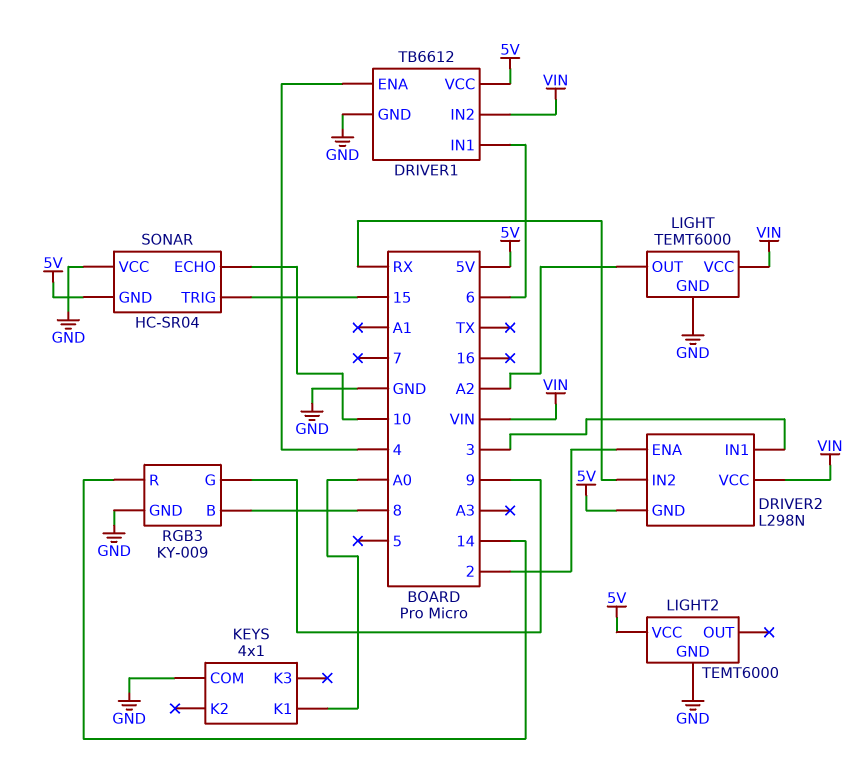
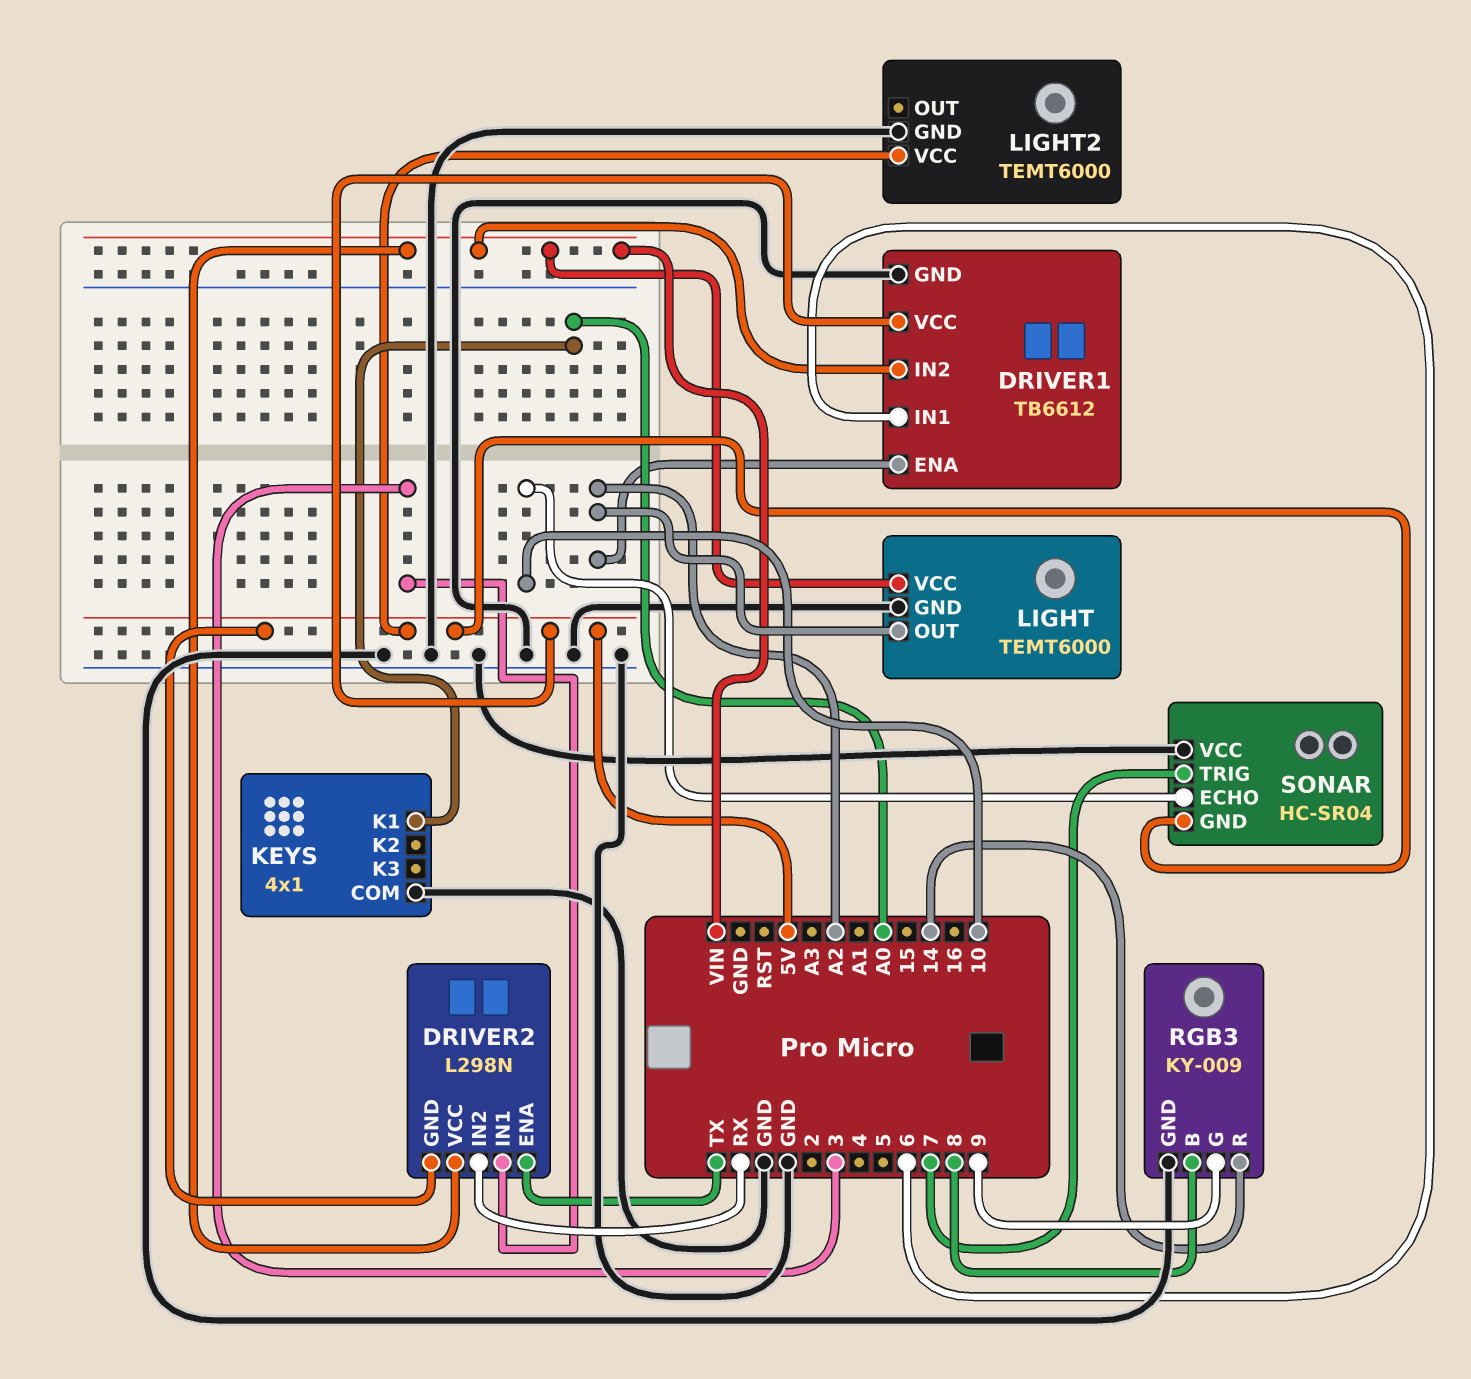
DRIVER1 pin ENA: 4 -> A2
DRIVER2 pin ENA: 2 -> TX
SONAR pin TRIG: 15 -> 7

